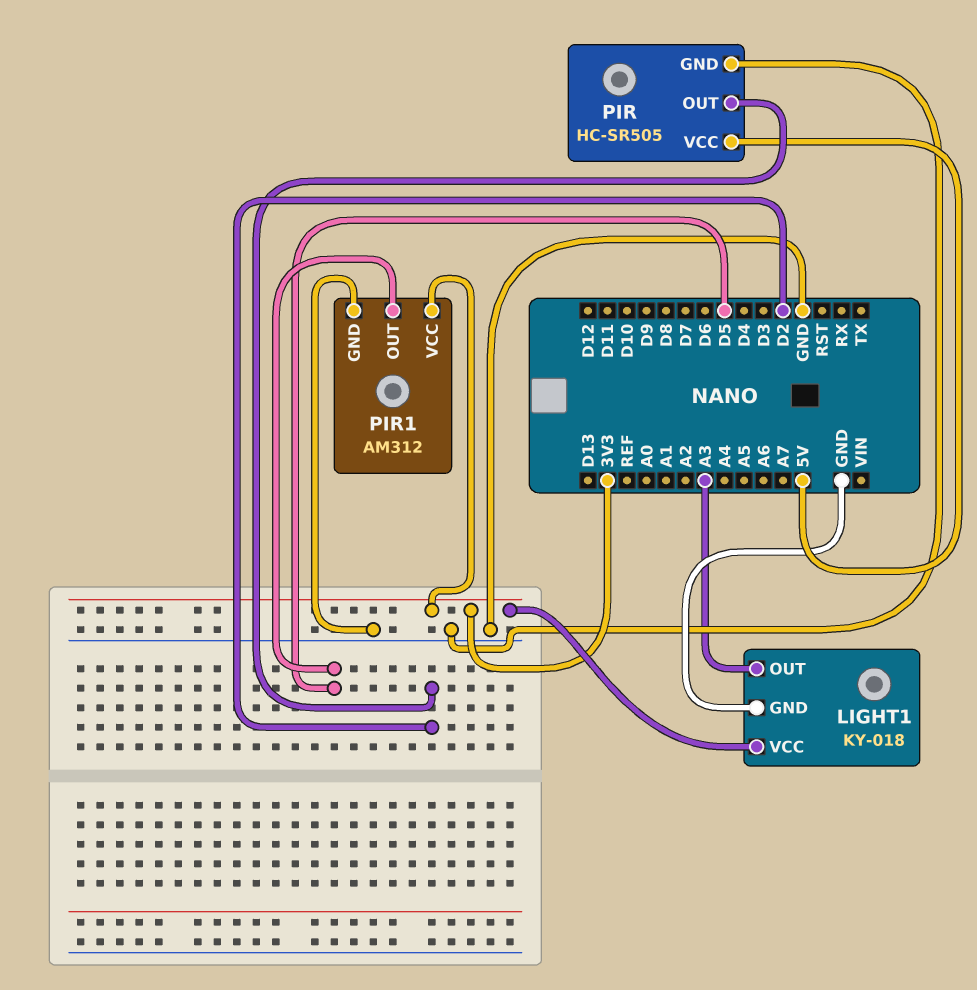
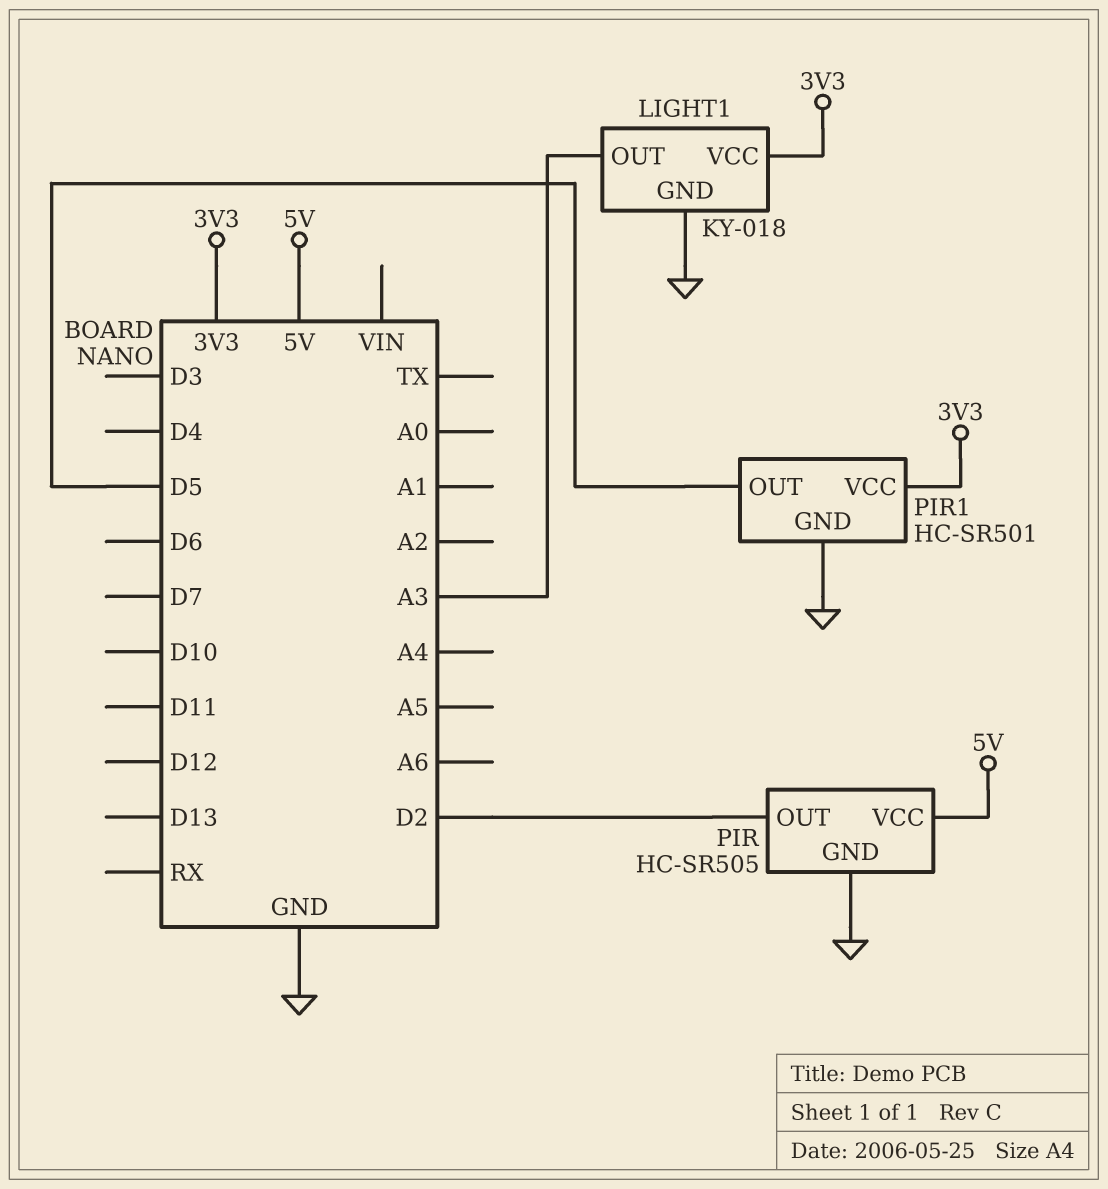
PIR1: AM312 -> HC-SR501

